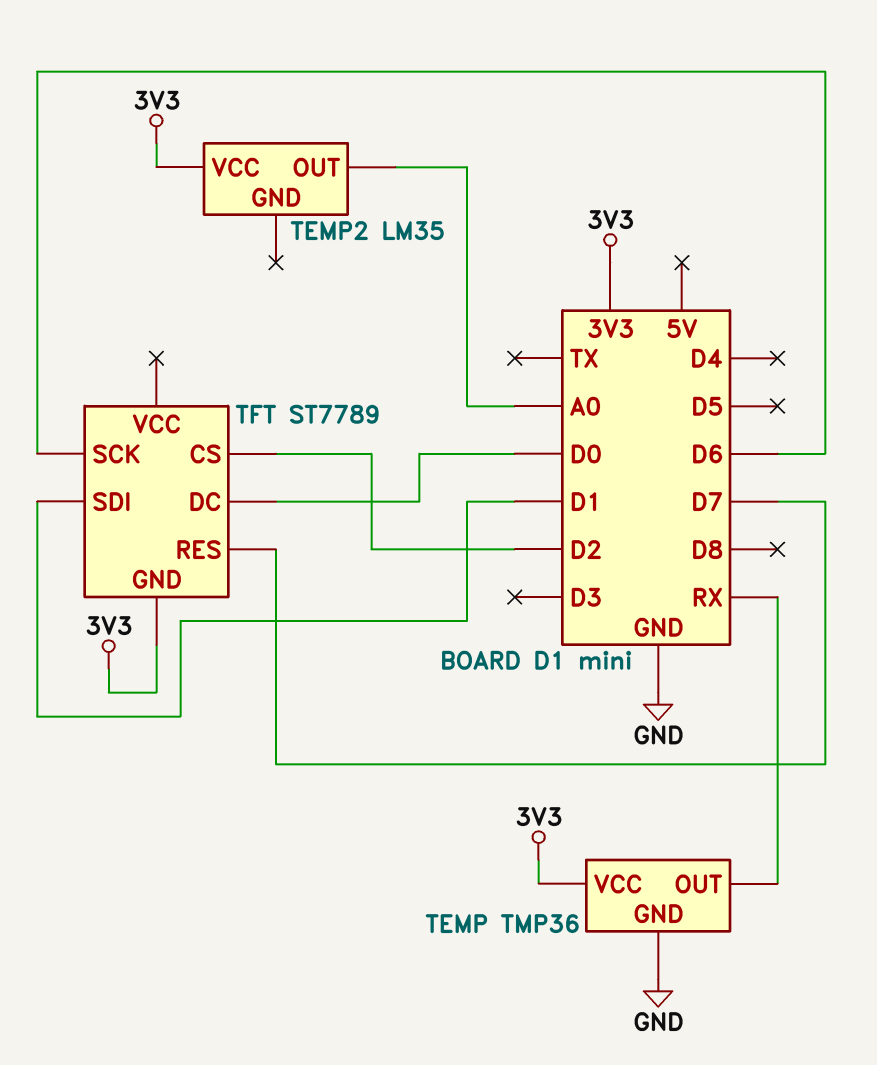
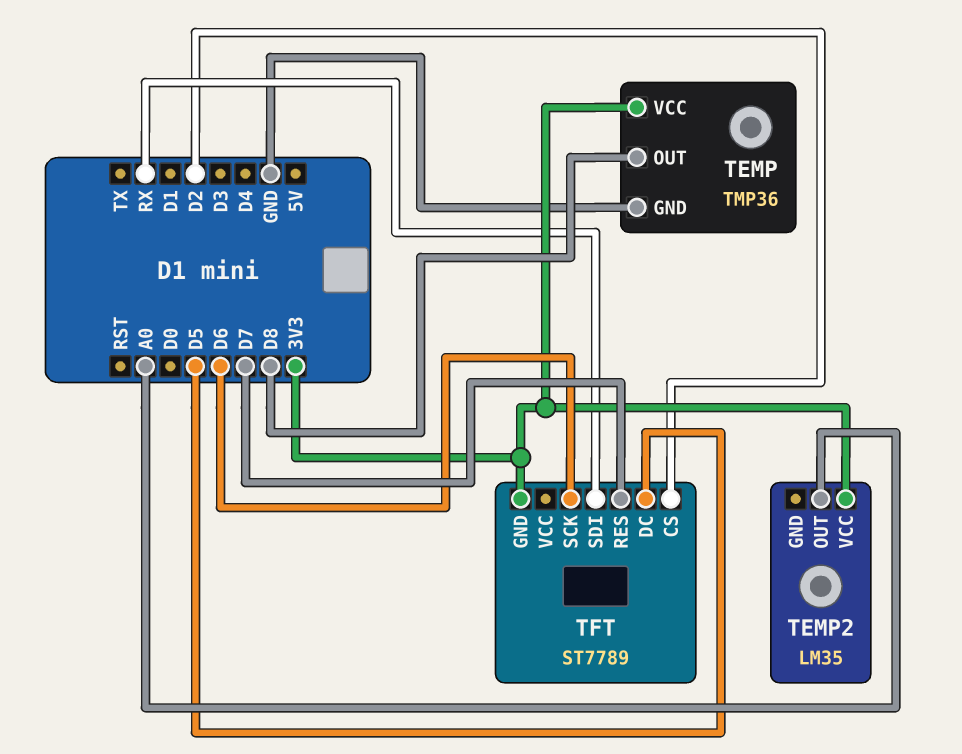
TEMP pin OUT: RX -> D8
TFT pin DC: D0 -> D5
TFT pin SDI: D1 -> RX

